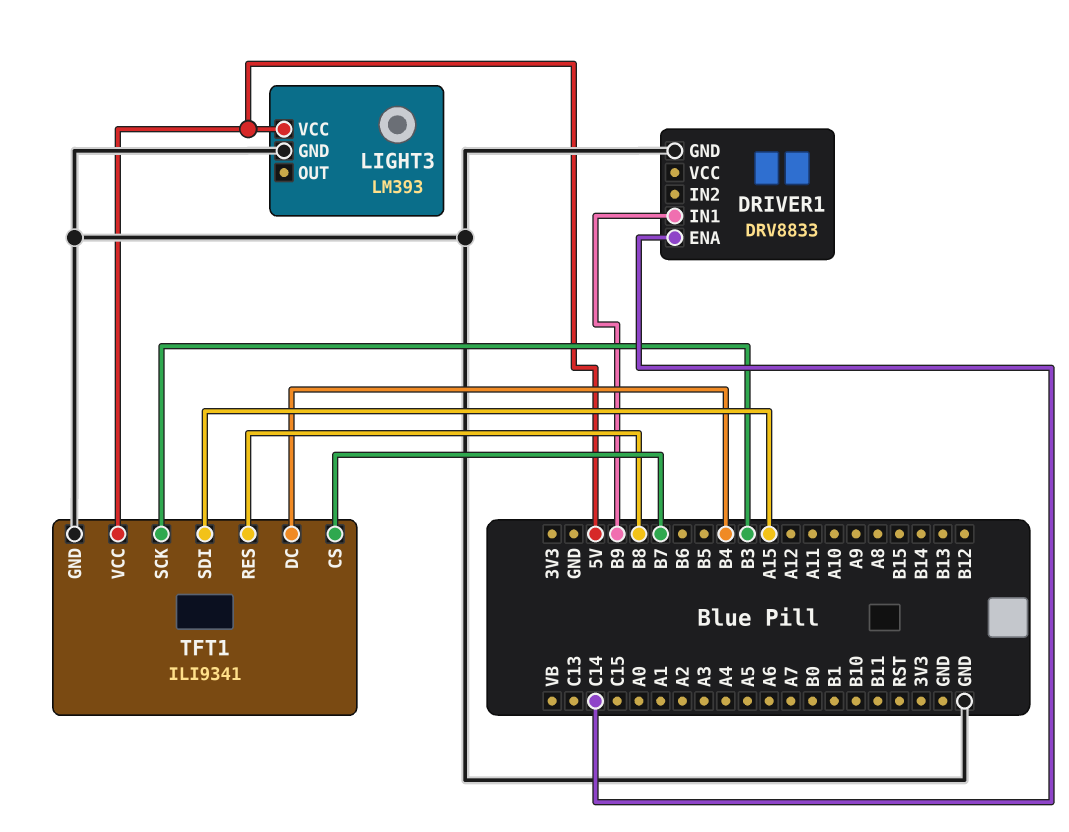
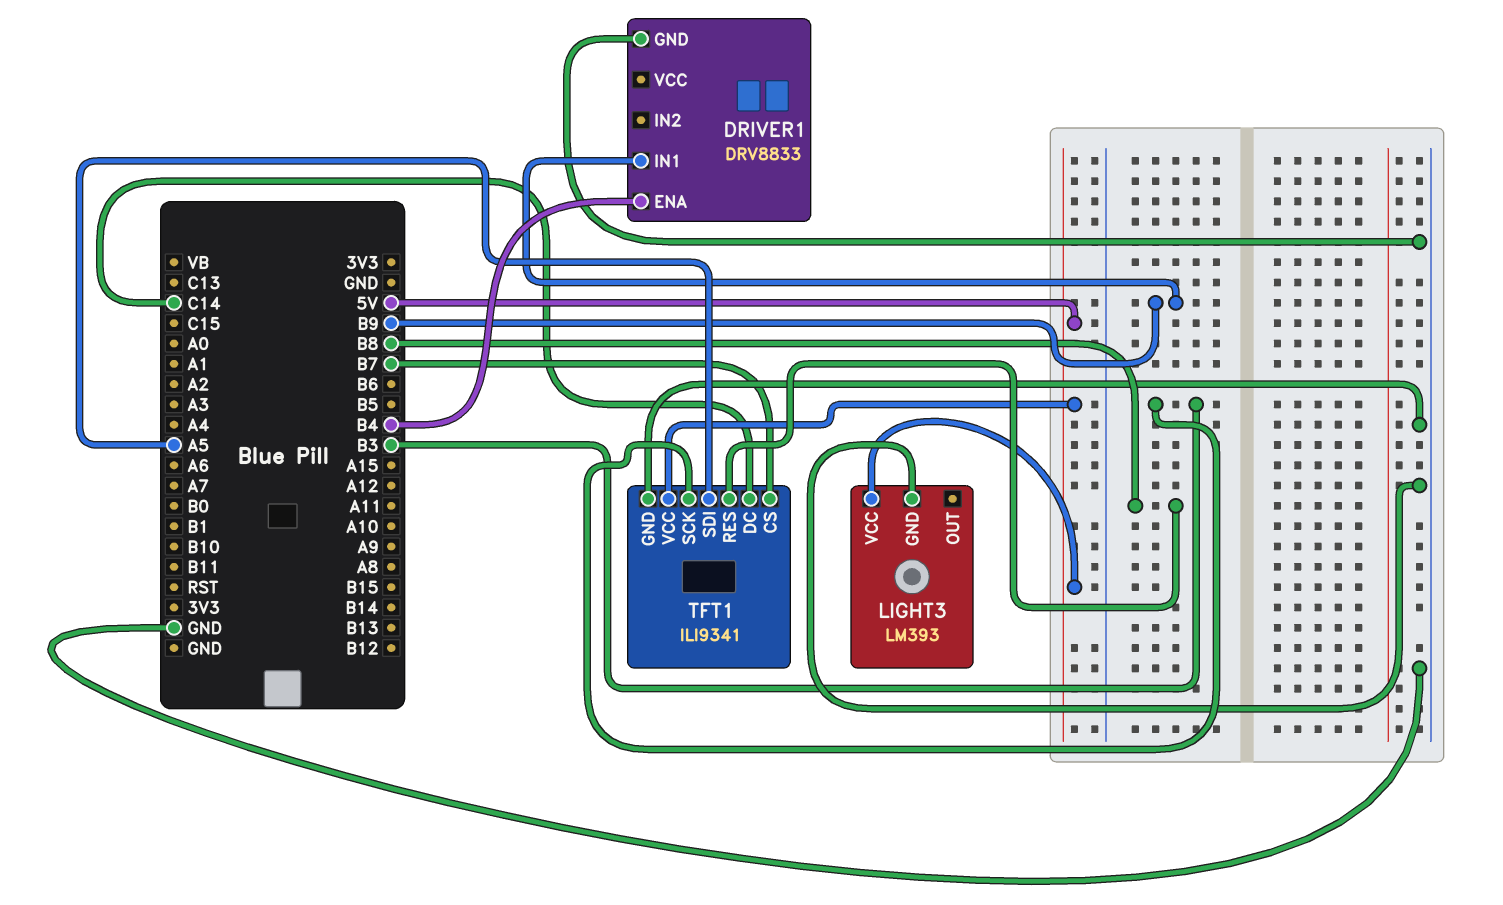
DRIVER1 pin ENA: C14 -> B4
TFT1 pin DC: B4 -> C14
TFT1 pin SDI: A15 -> A5

